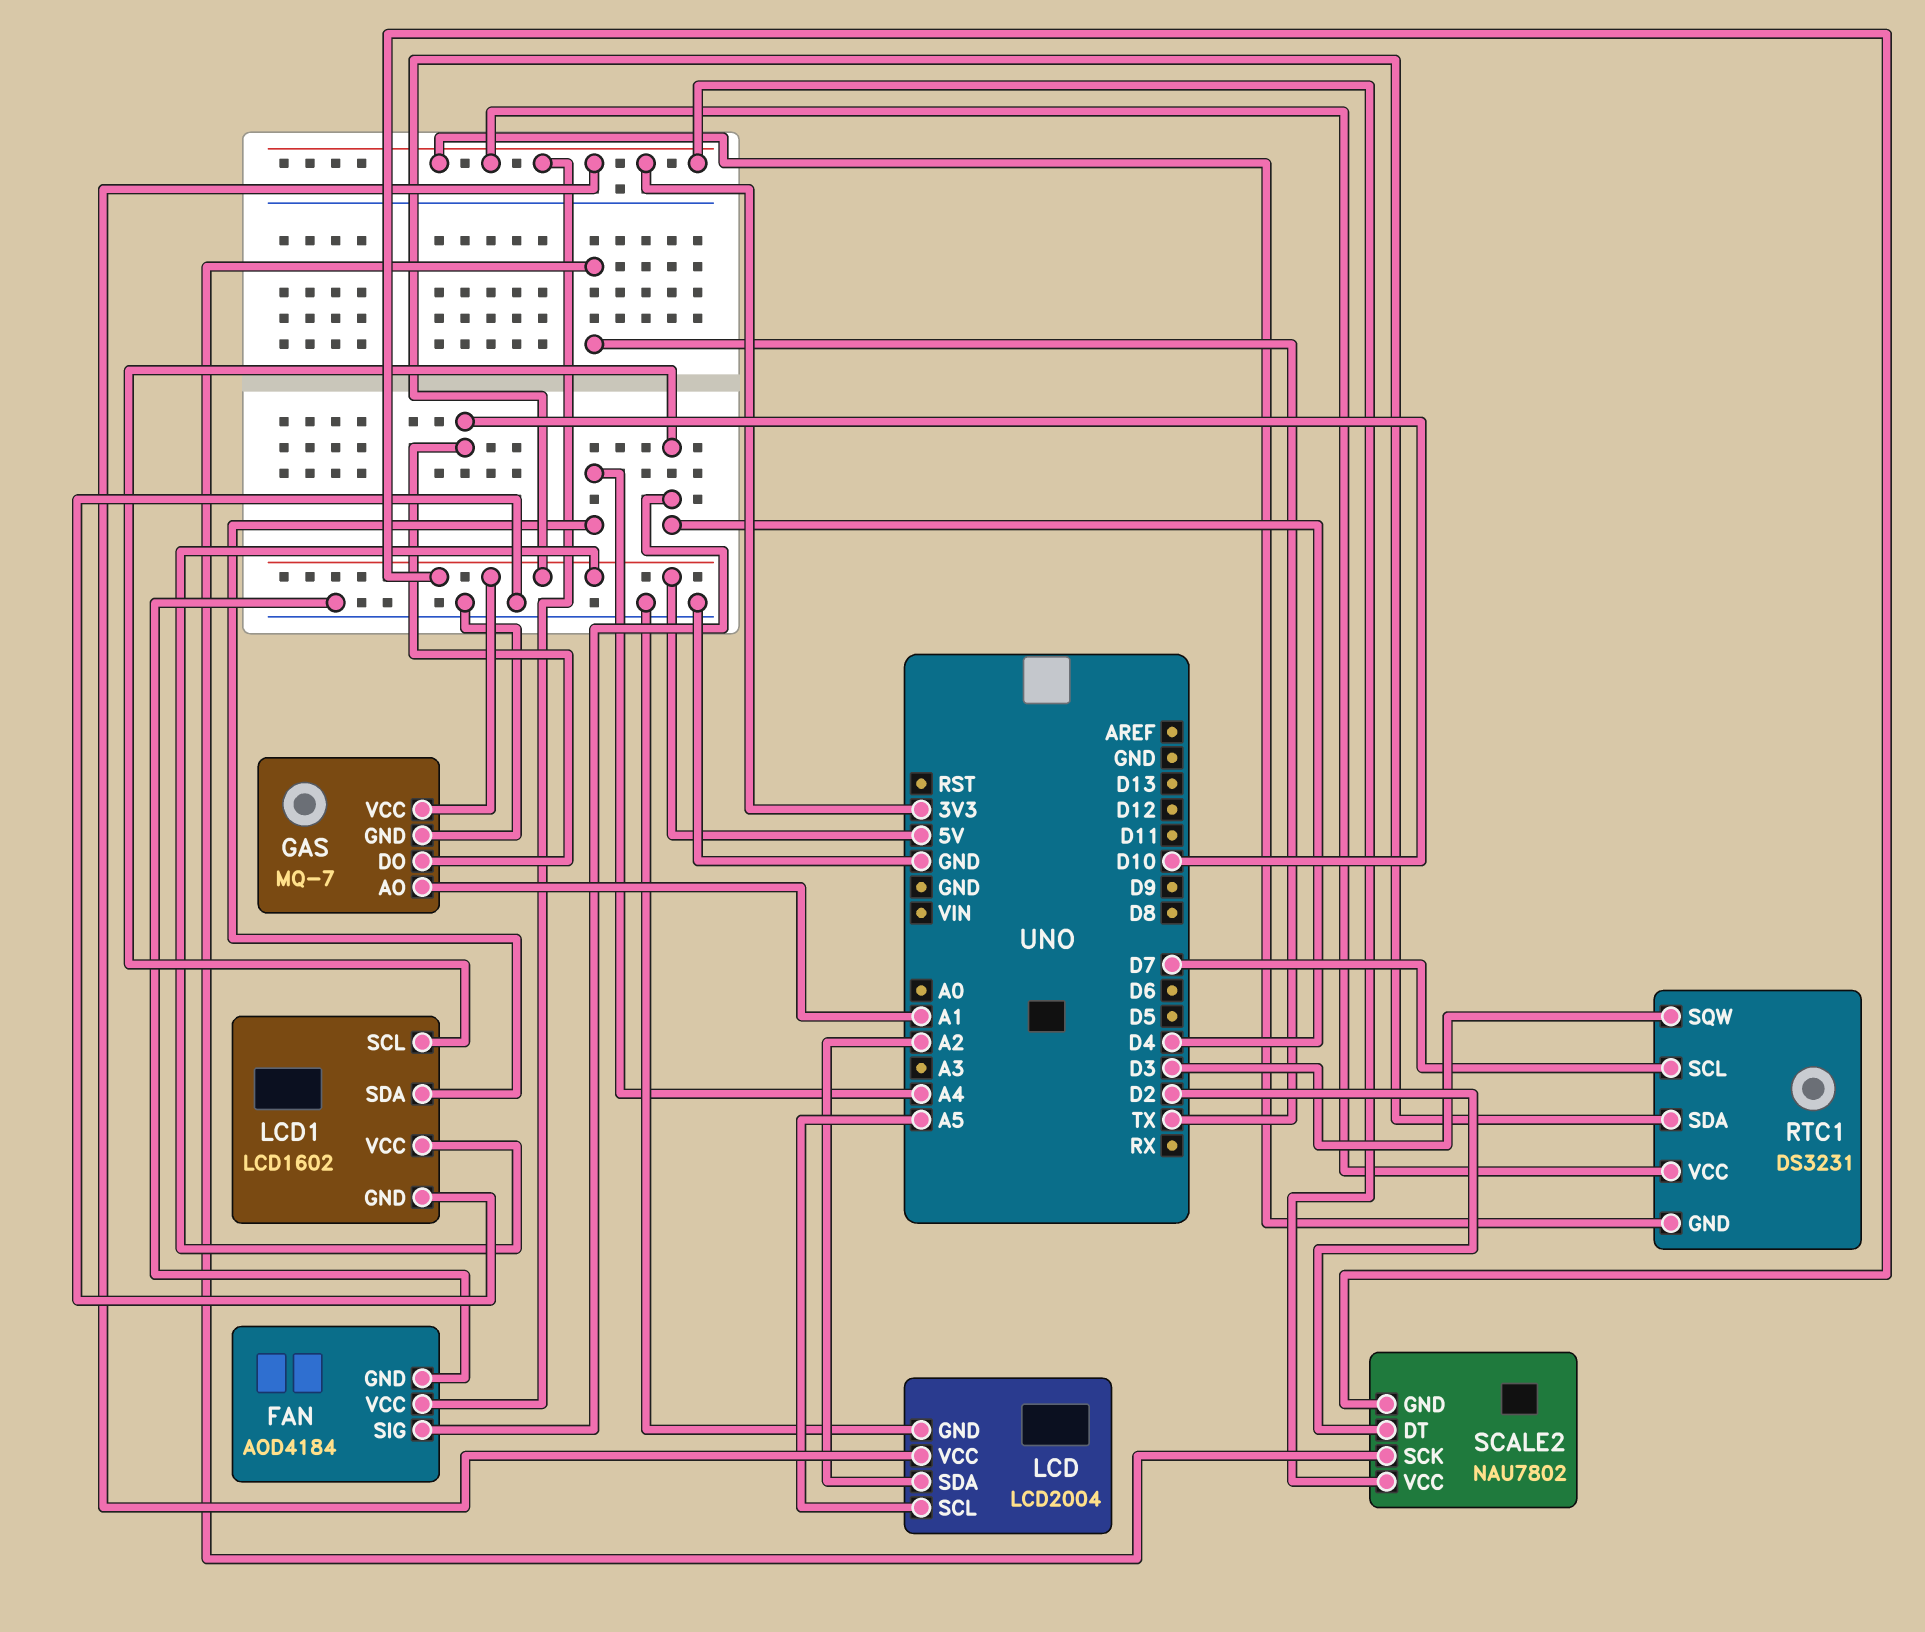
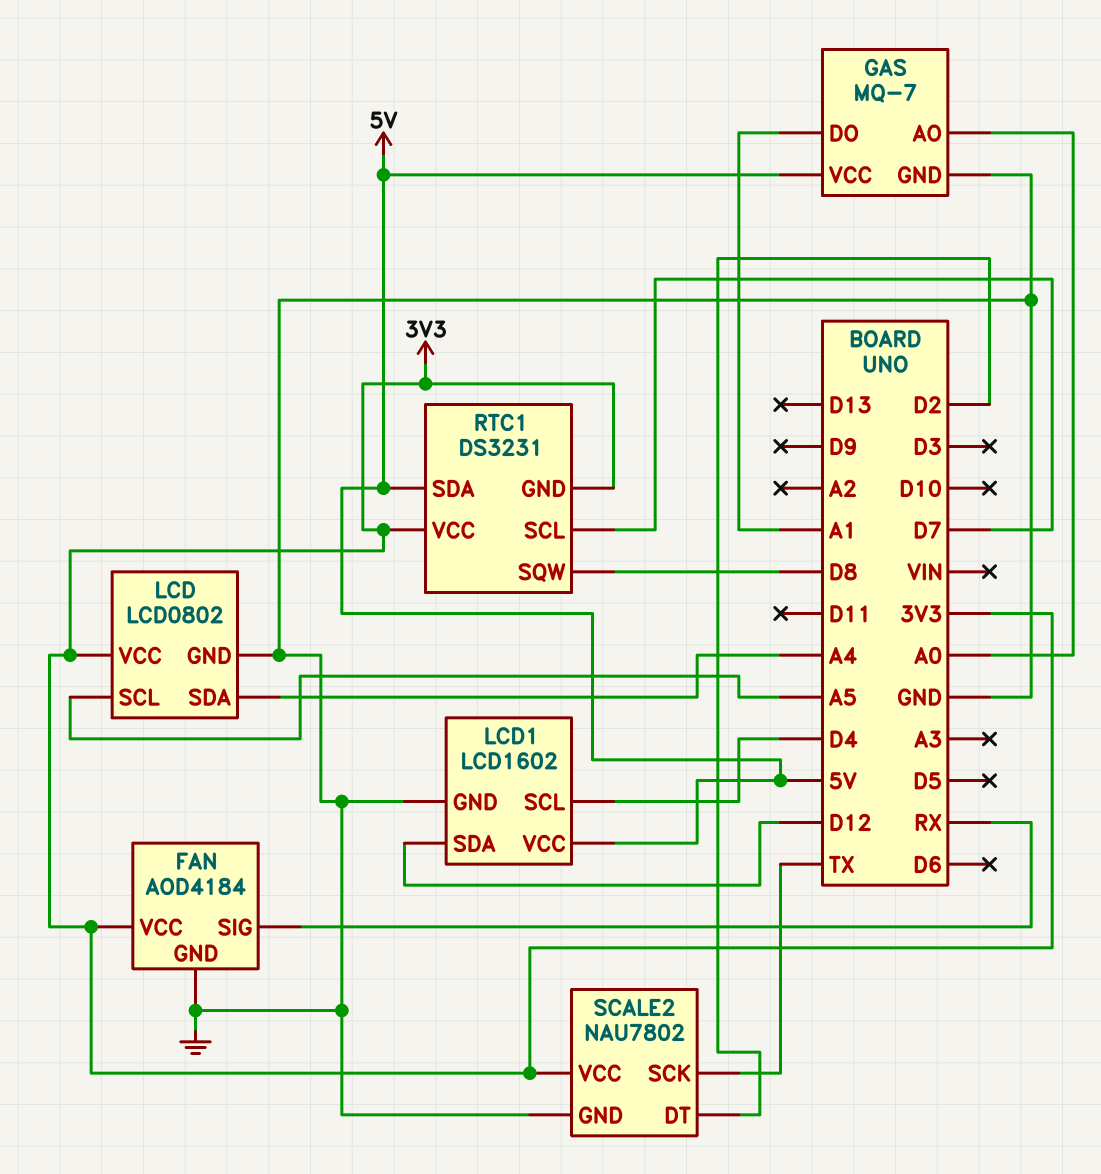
FAN pin SIG: D4 -> RX
GAS pin AO: A1 -> A0
GAS pin DO: D10 -> A1
LCD: LCD2004 -> LCD0802
LCD pin SDA: A2 -> A4
LCD1 pin SDA: A4 -> D12
RTC1 pin SQW: D3 -> D8
SCALE2 pin GND: 5V -> GND

